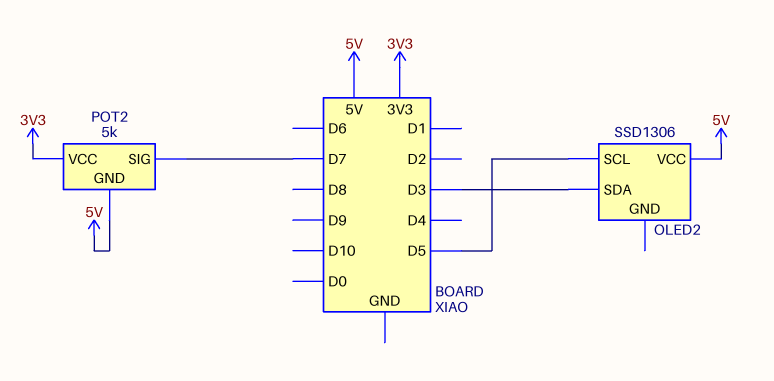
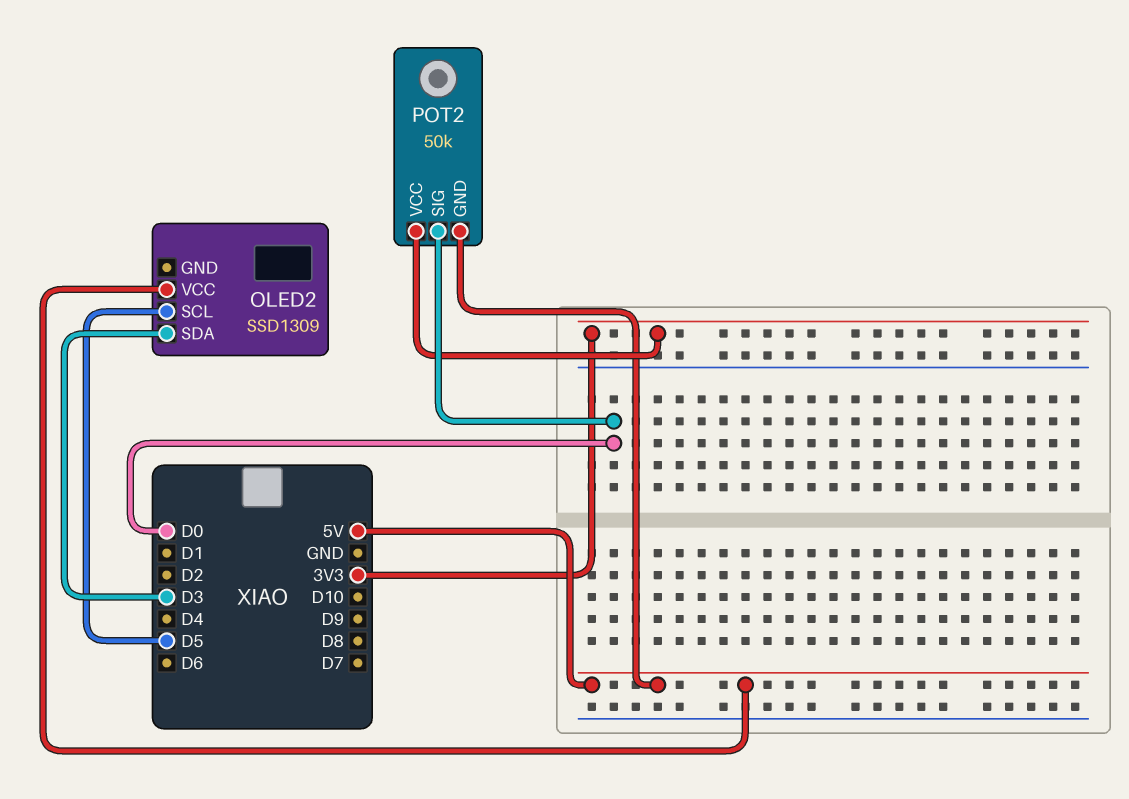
OLED2: SSD1306 -> SSD1309
POT2: 5k -> 50k
POT2 pin SIG: D7 -> D0

